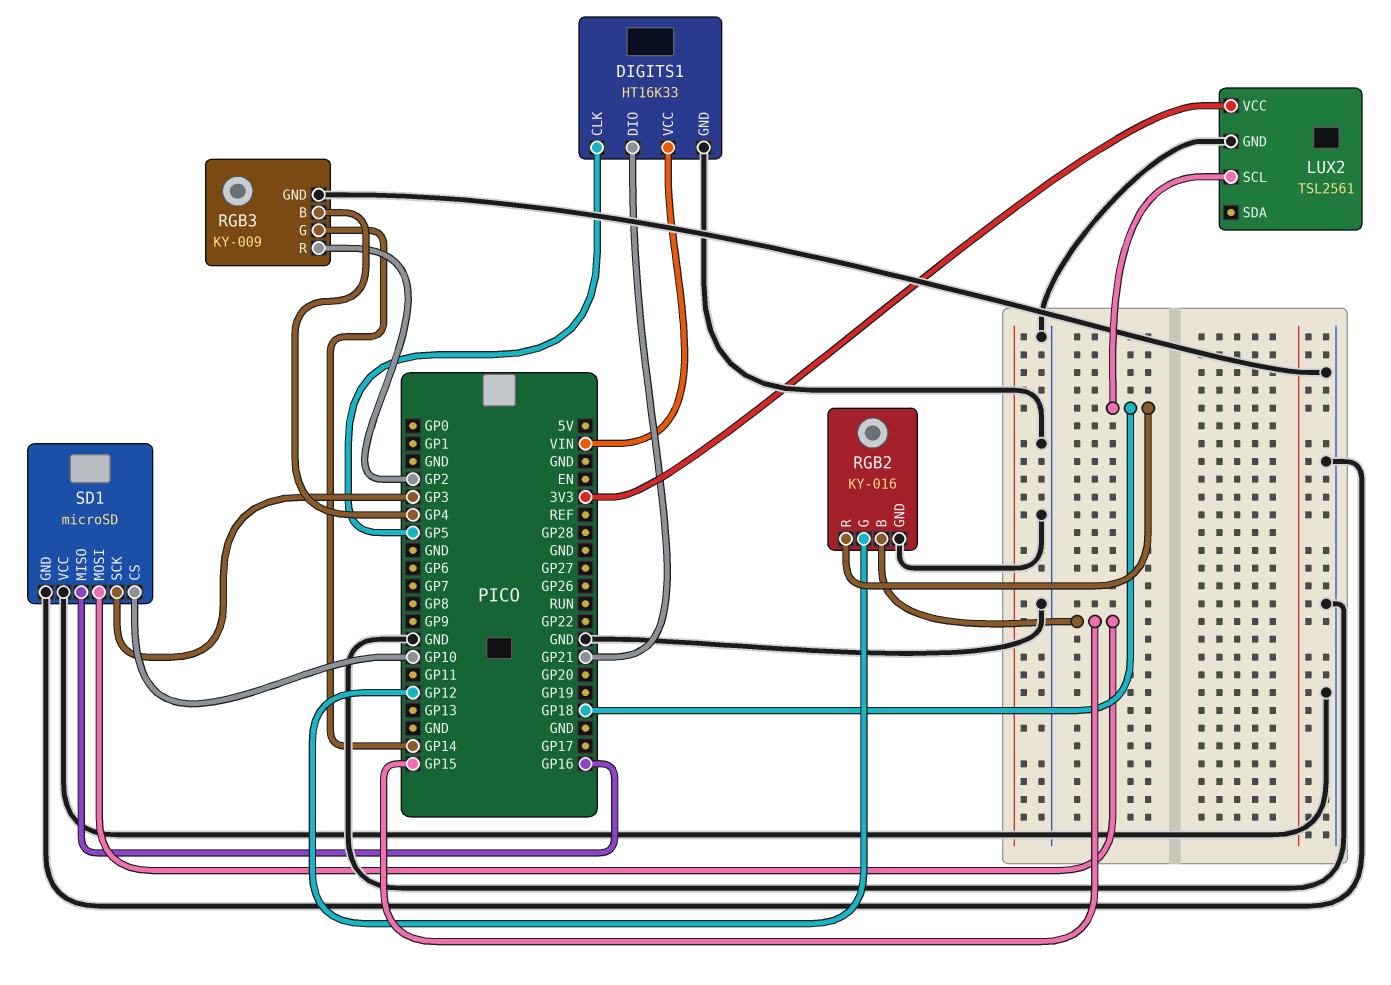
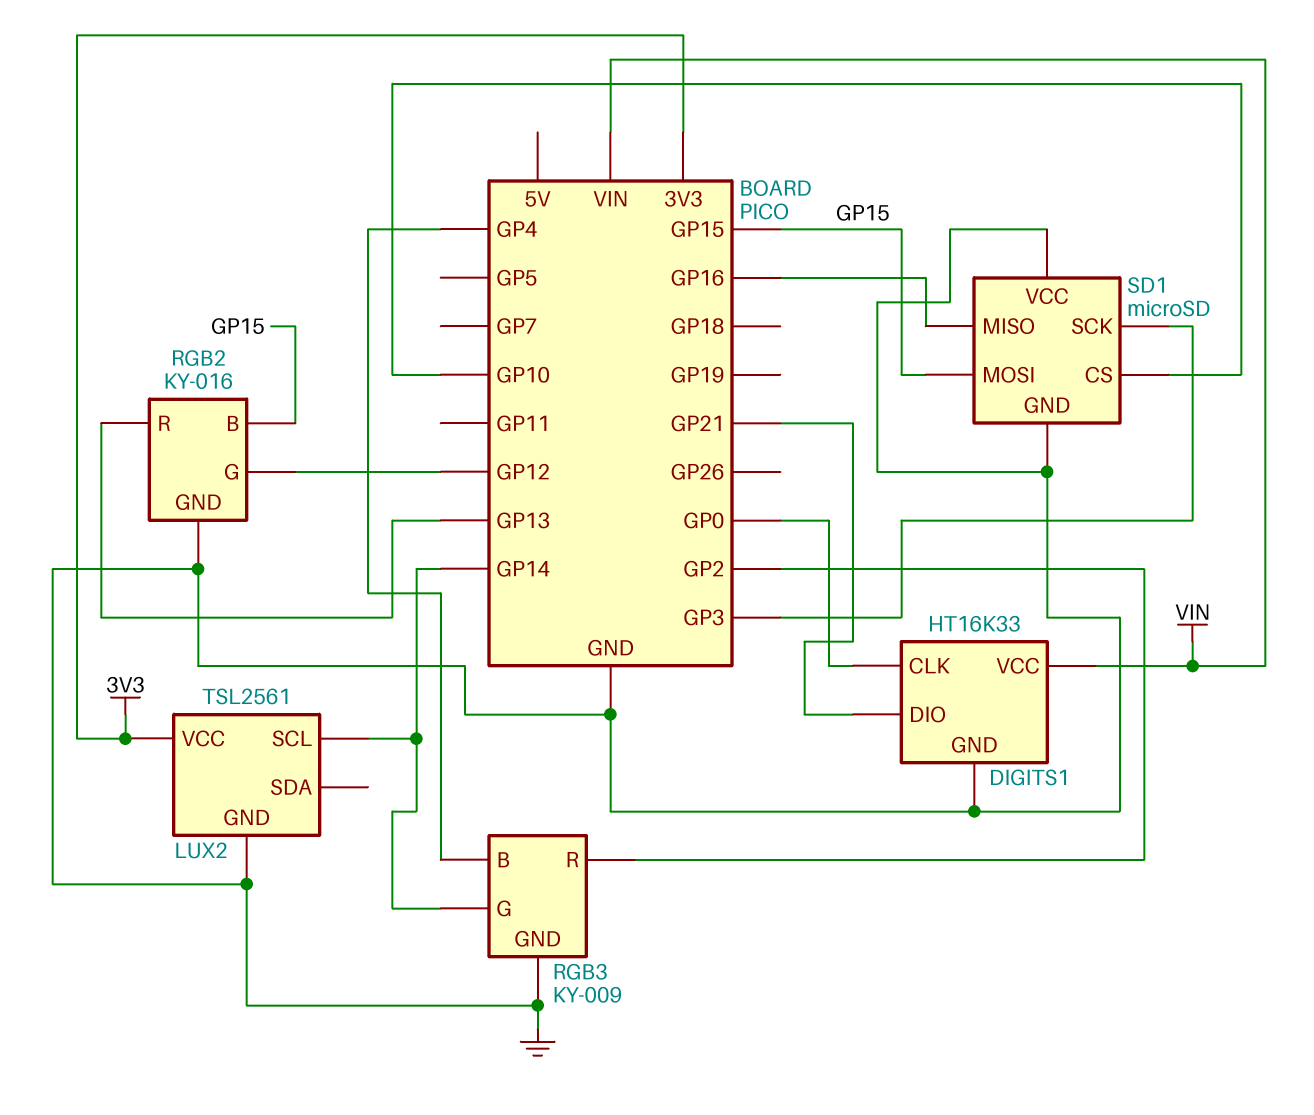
DIGITS1 pin CLK: GP5 -> GP0
LUX2 pin SCL: GP18 -> GP14
RGB2 pin R: GP18 -> GP13

